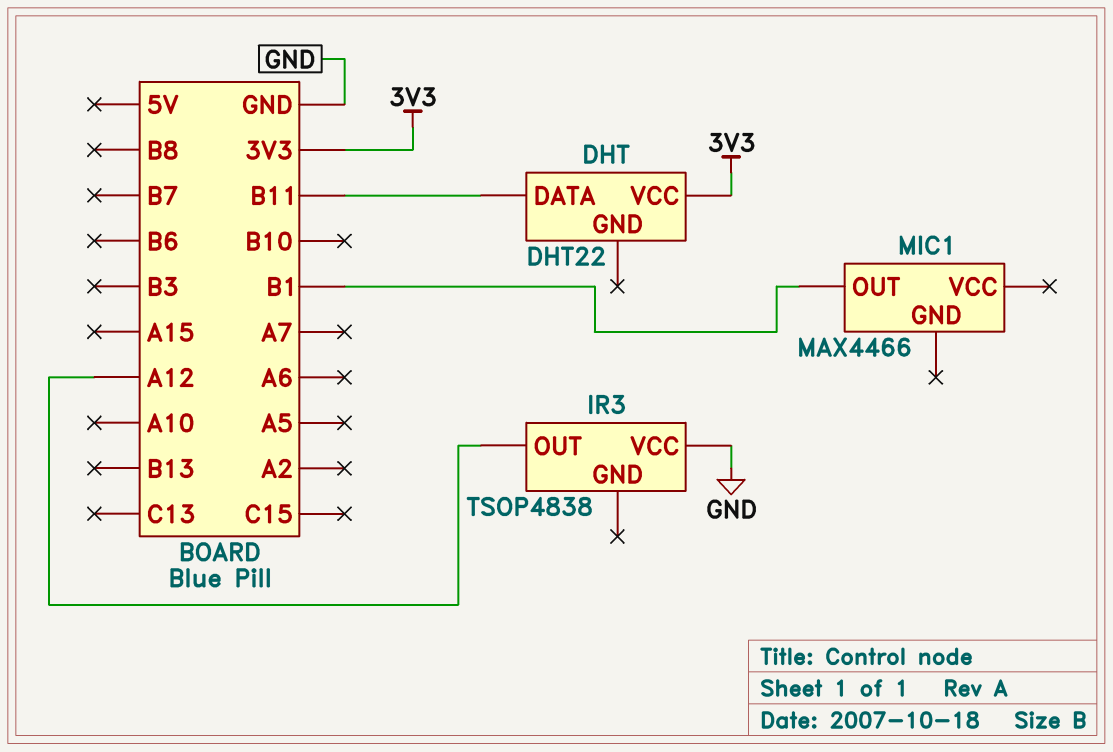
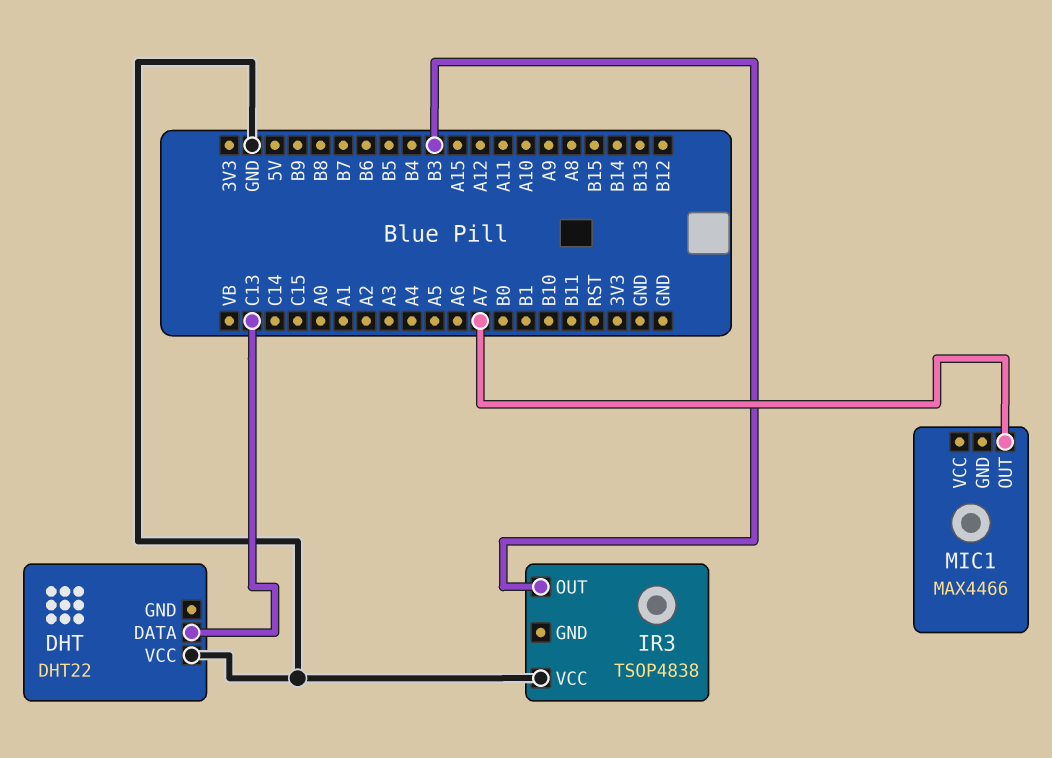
DHT pin DATA: B11 -> C13
DHT pin VCC: 3V3 -> GND
IR3 pin OUT: A12 -> B3
MIC1 pin OUT: B1 -> A7

